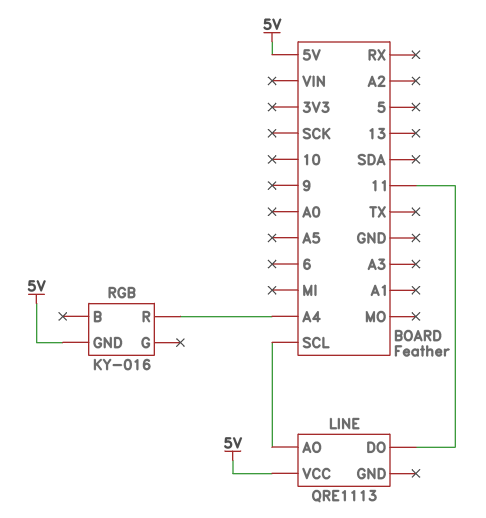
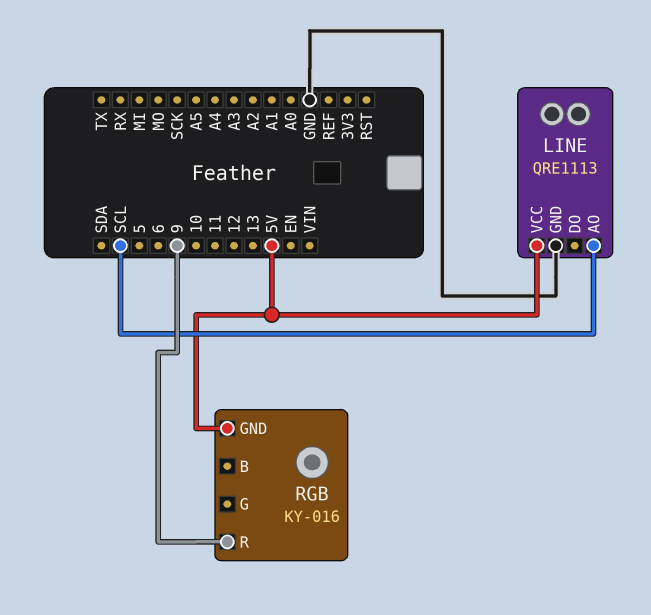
LINE pin DO: 11 -> none
LINE pin GND: none -> GND
RGB pin R: A4 -> 9

